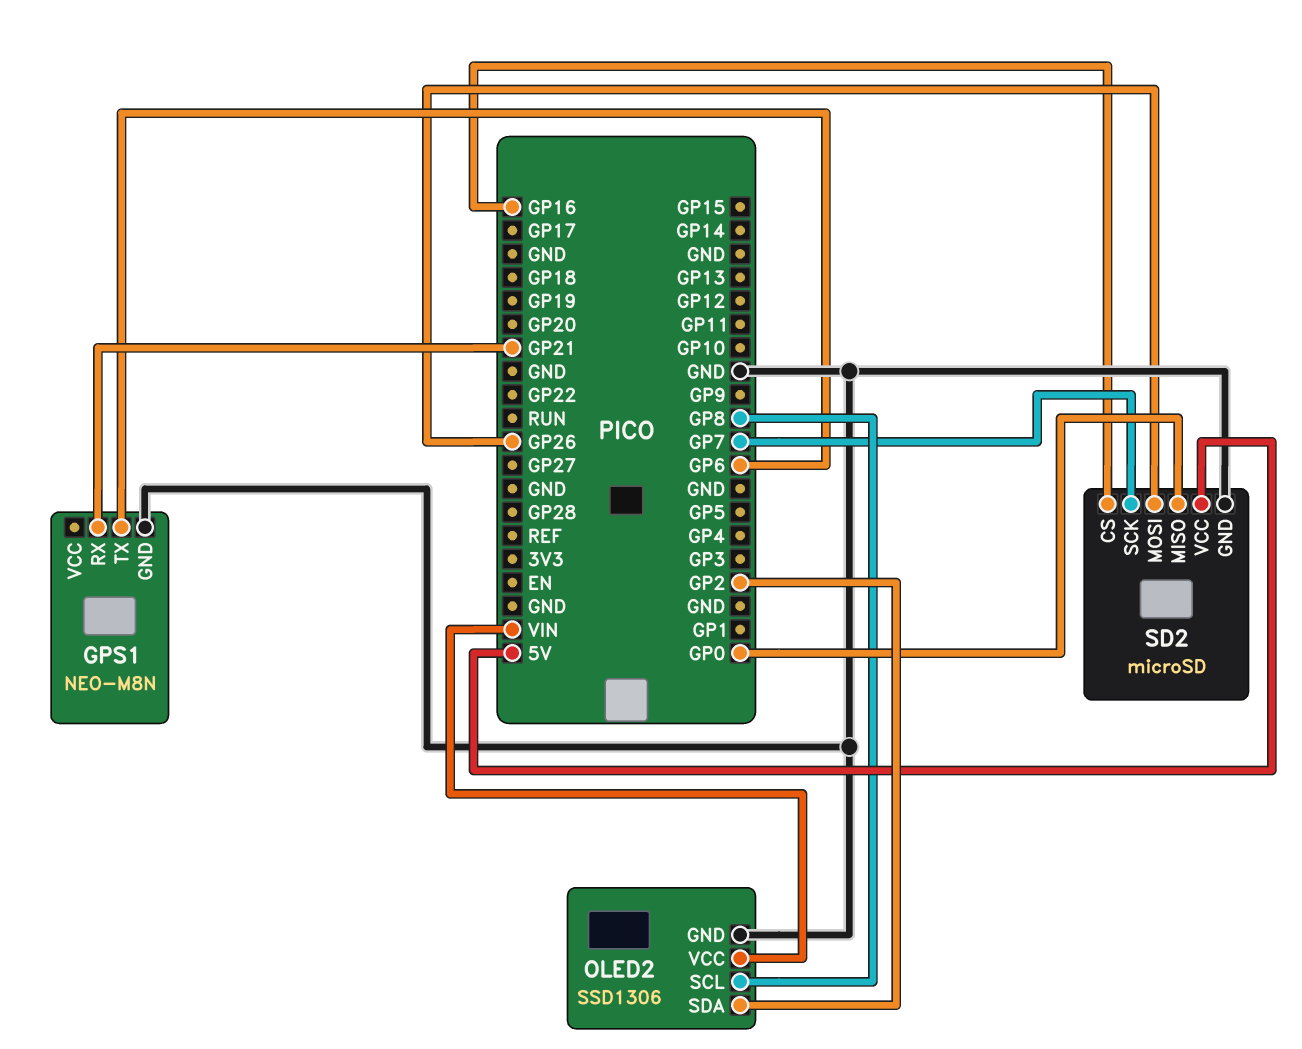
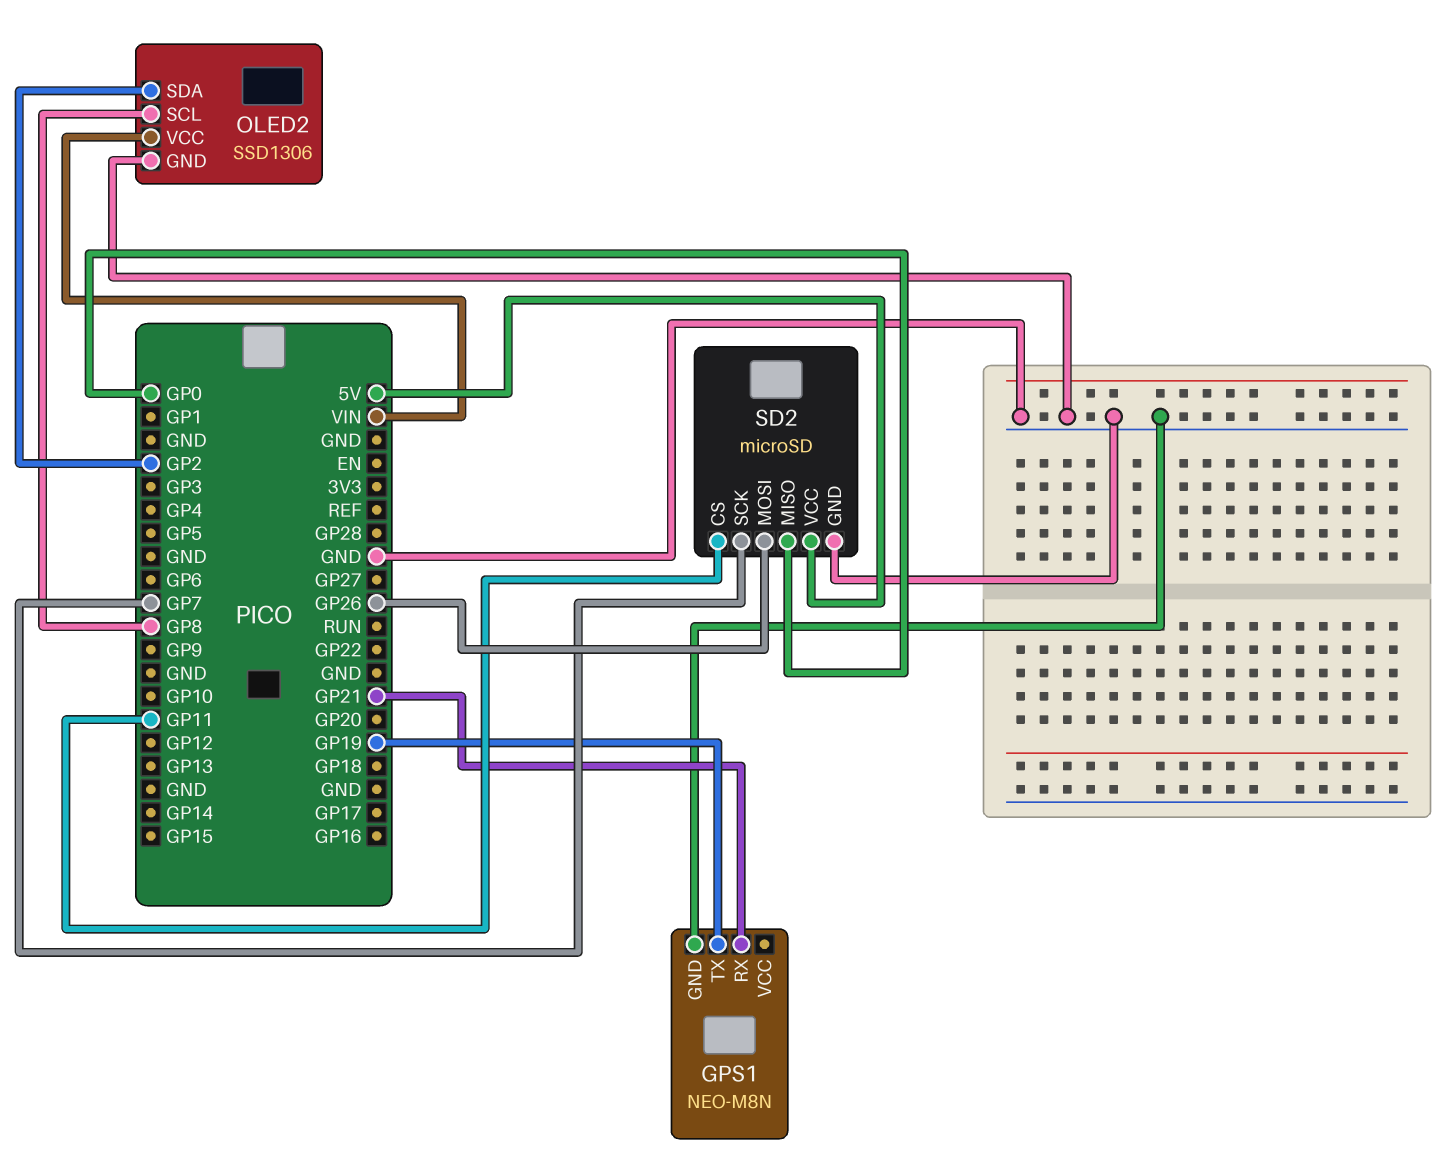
GPS1 pin TX: GP6 -> GP19
SD2 pin CS: GP16 -> GP11

